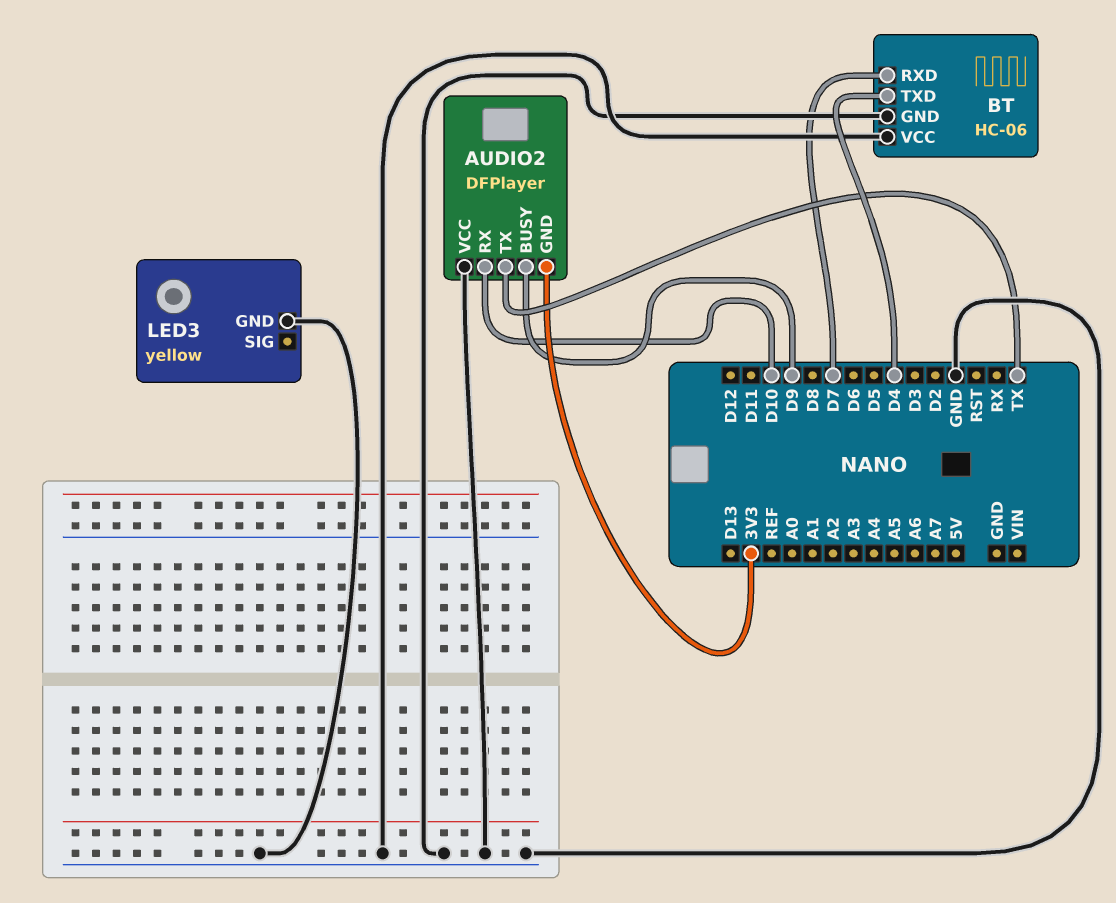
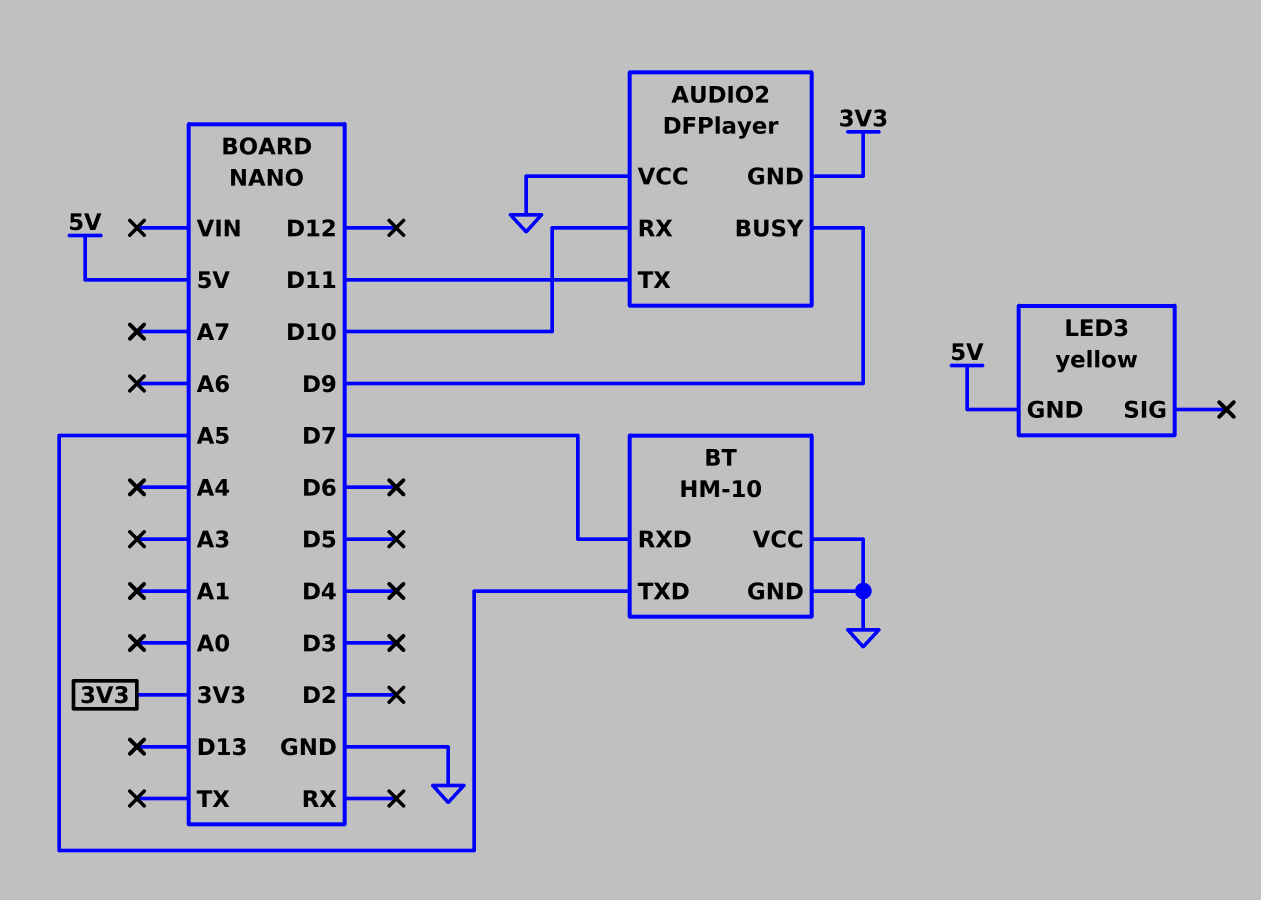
AUDIO2 pin TX: TX -> D11
BT: HC-06 -> HM-10
BT pin TXD: D4 -> A5
LED3 pin GND: GND -> 5V

